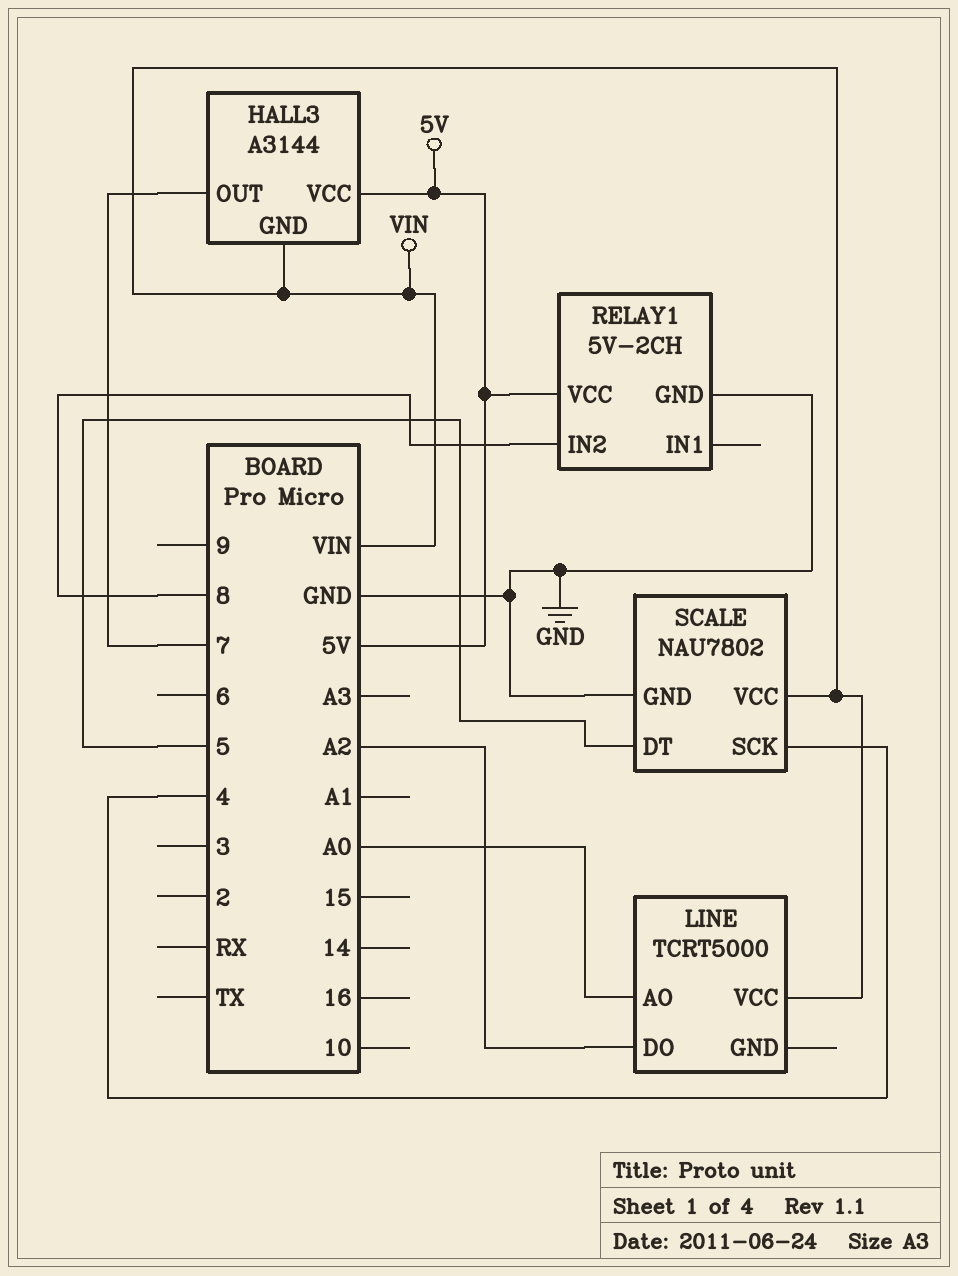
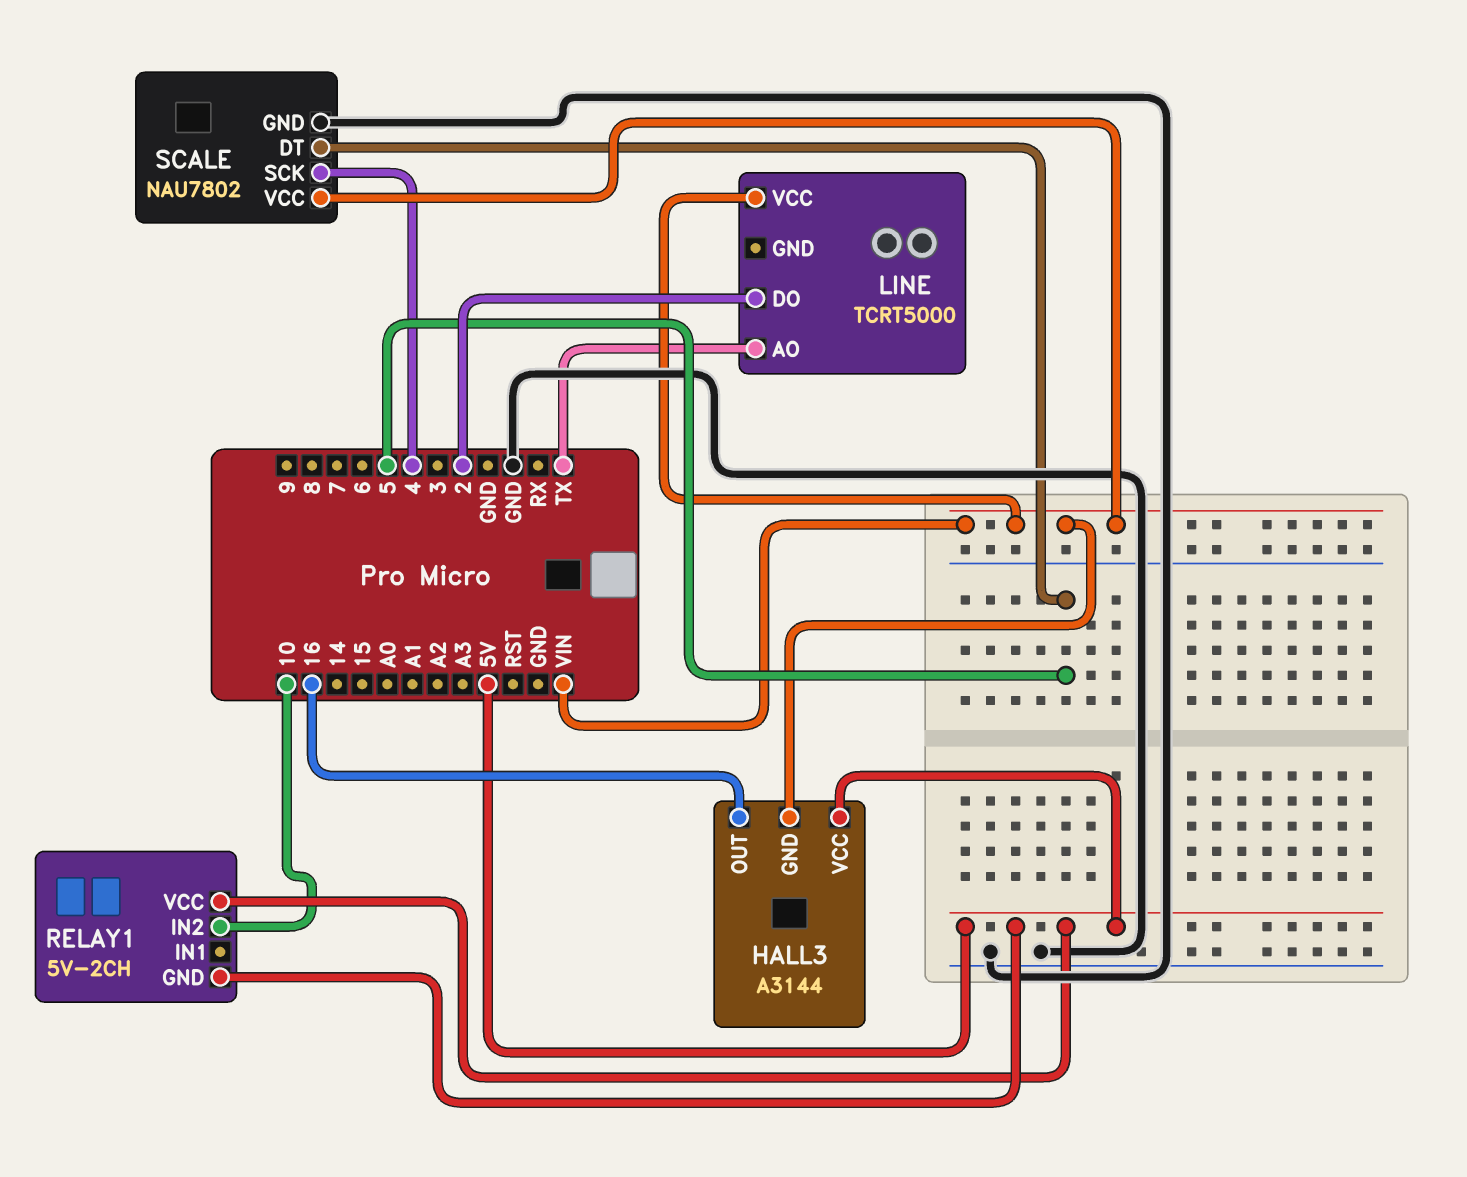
HALL3 pin OUT: 7 -> 16
LINE pin AO: A0 -> TX
LINE pin DO: A2 -> 2
RELAY1 pin GND: GND -> 5V
RELAY1 pin IN2: 8 -> 10

